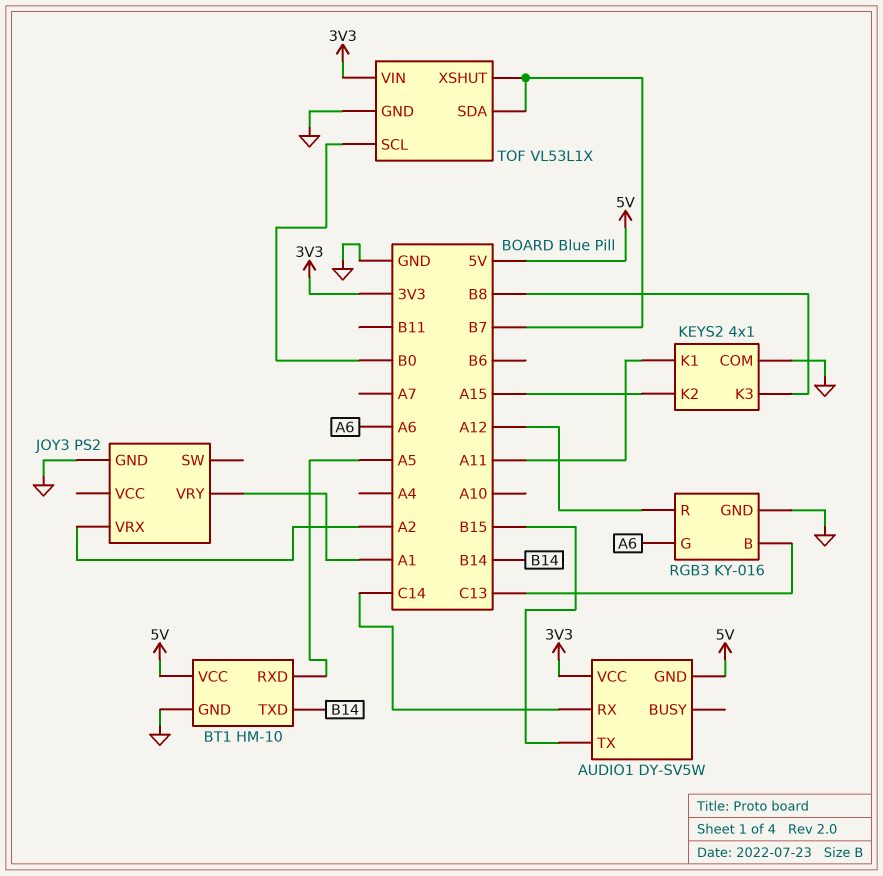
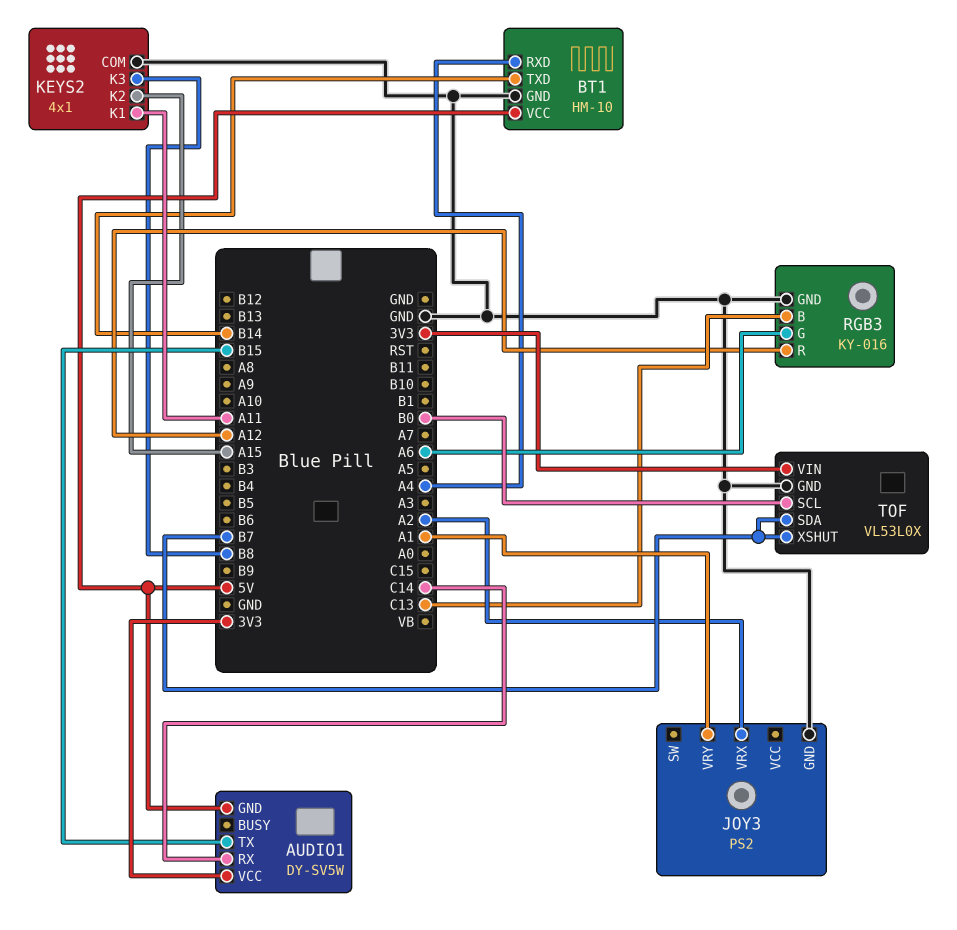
BT1 pin RXD: A5 -> A4
TOF: VL53L1X -> VL53L0X

